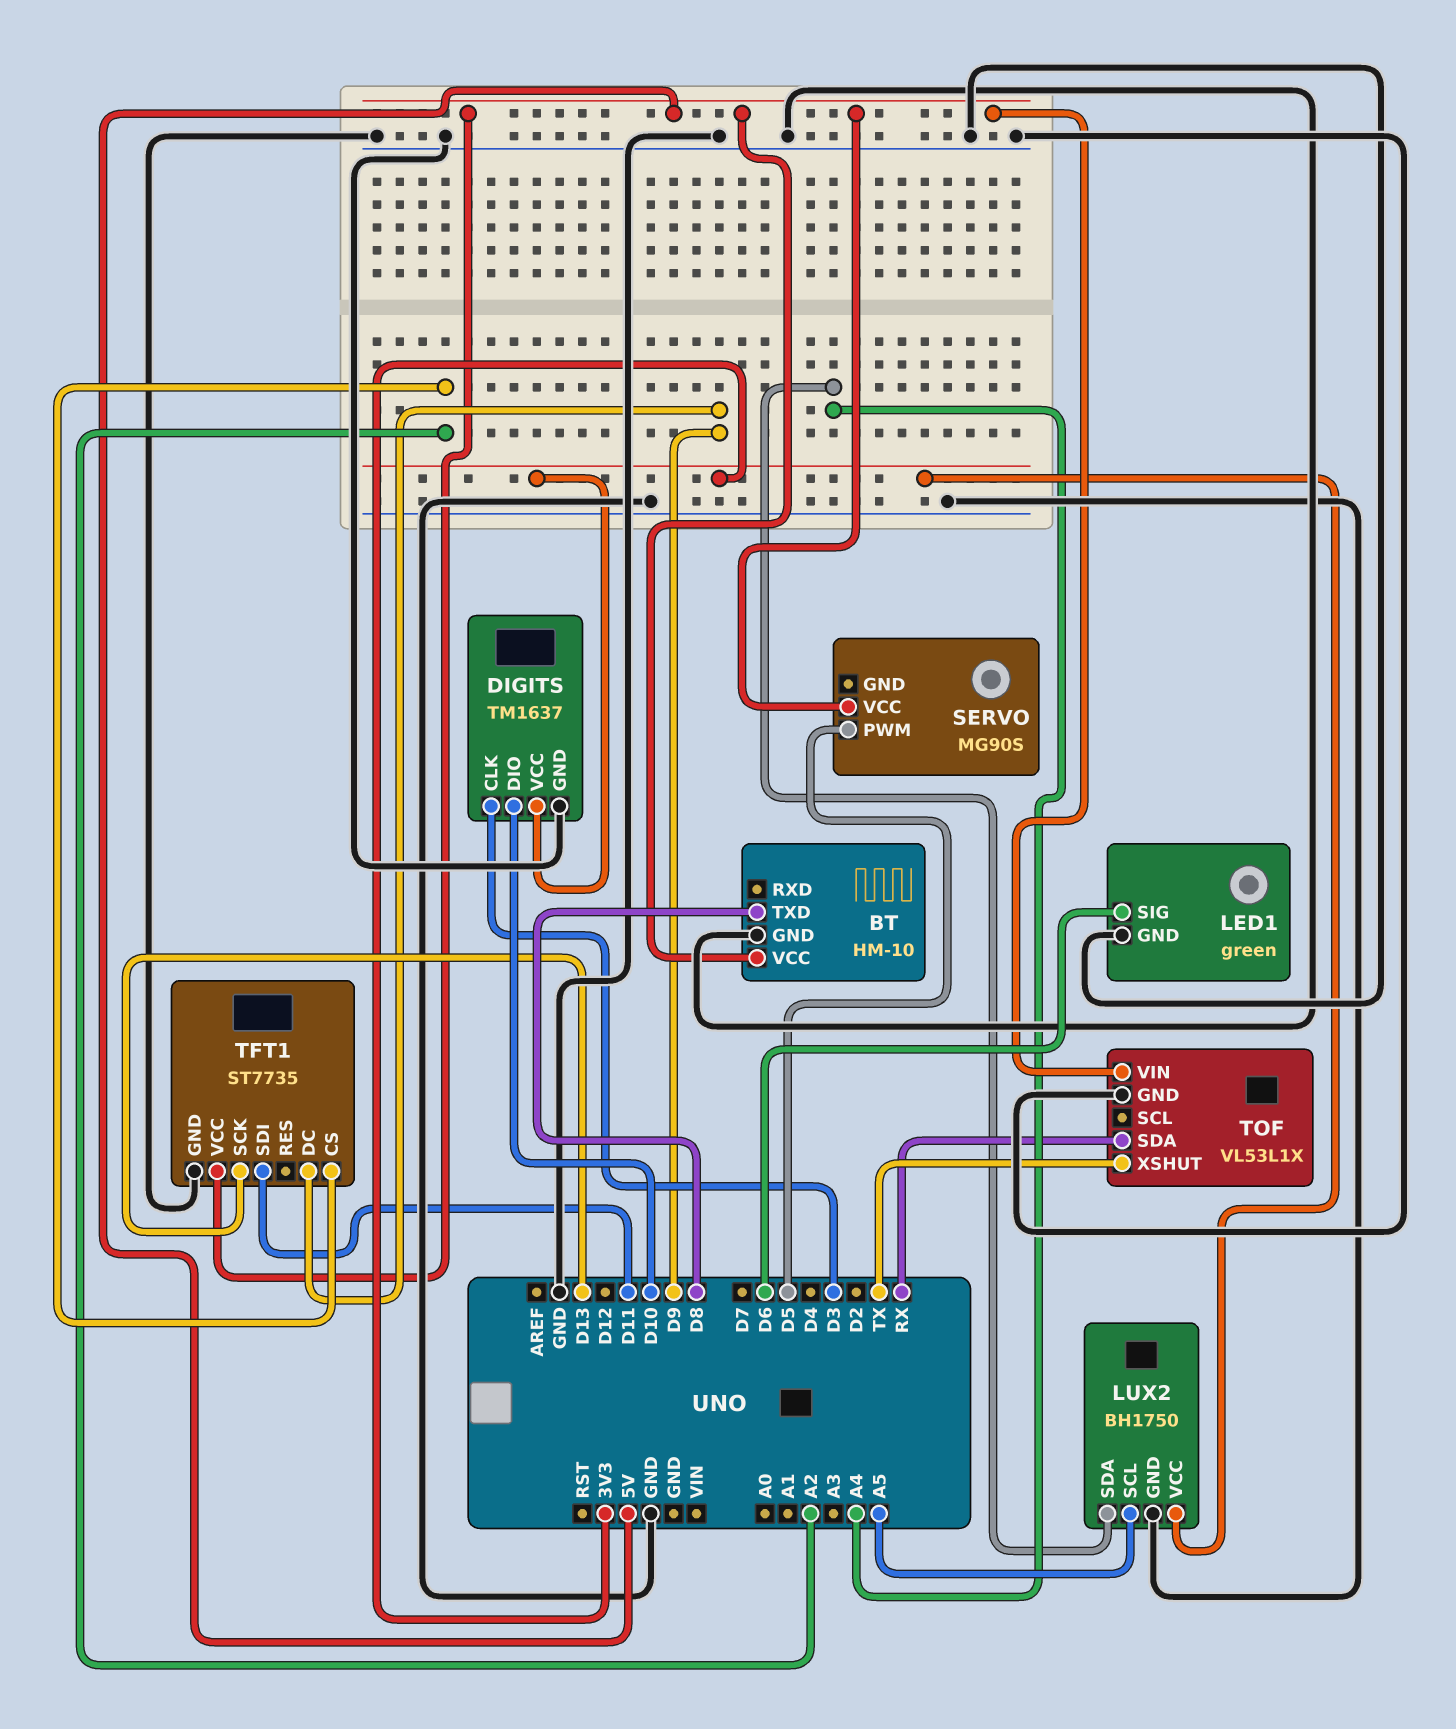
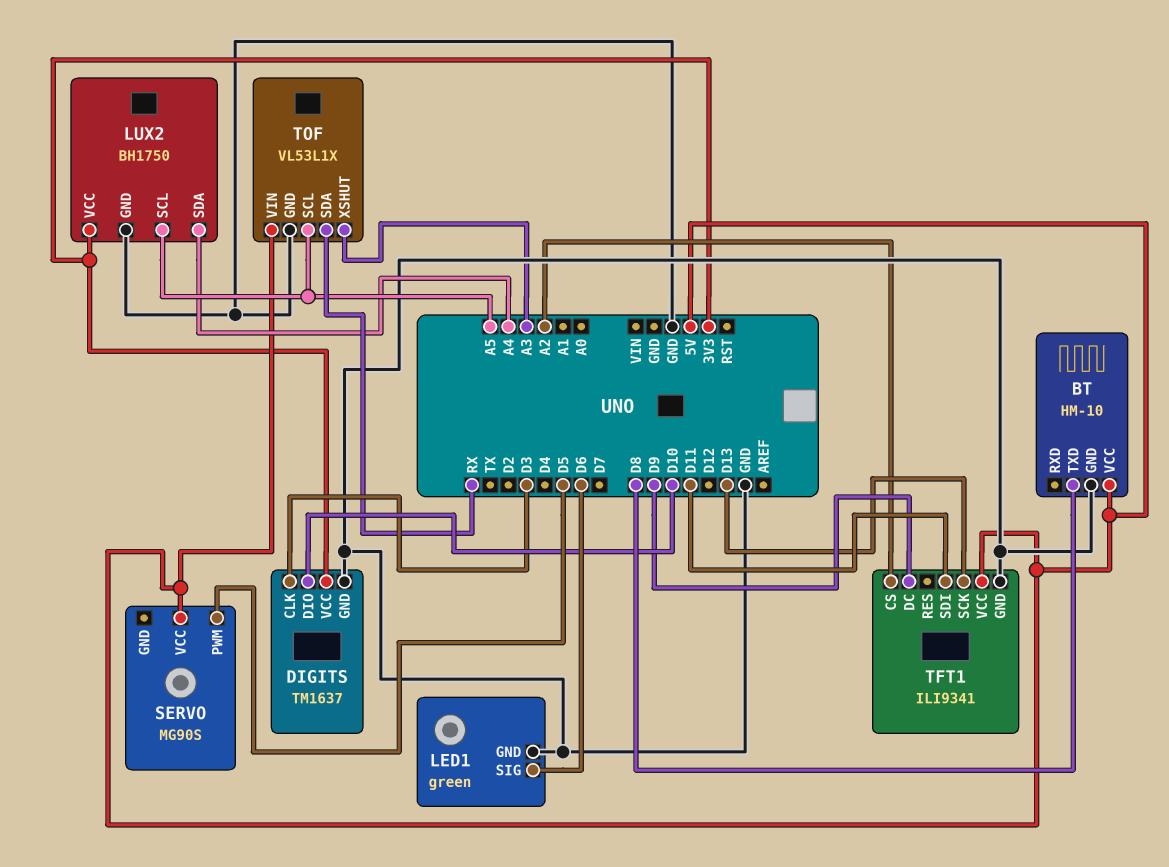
TFT1: ST7735 -> ILI9341
TOF pin SCL: none -> A5
TOF pin XSHUT: TX -> A3

